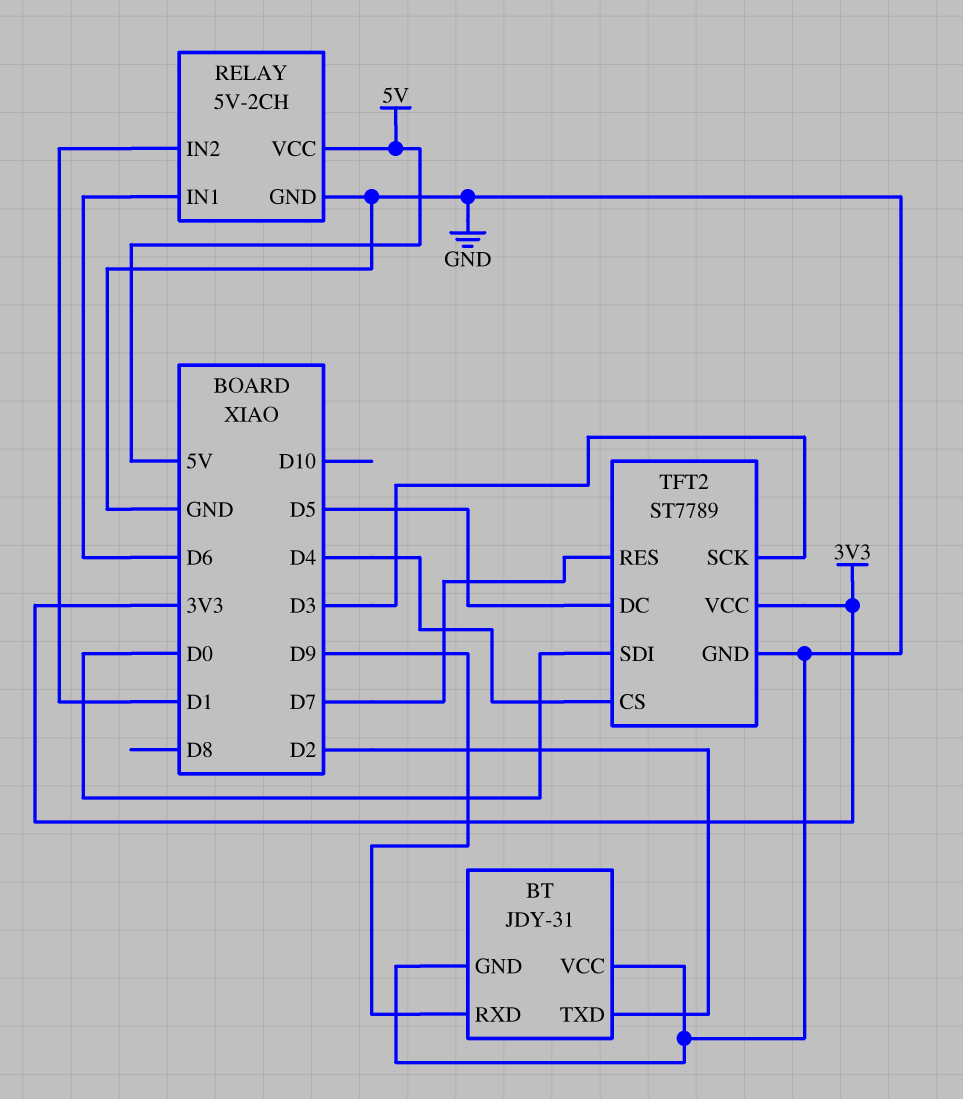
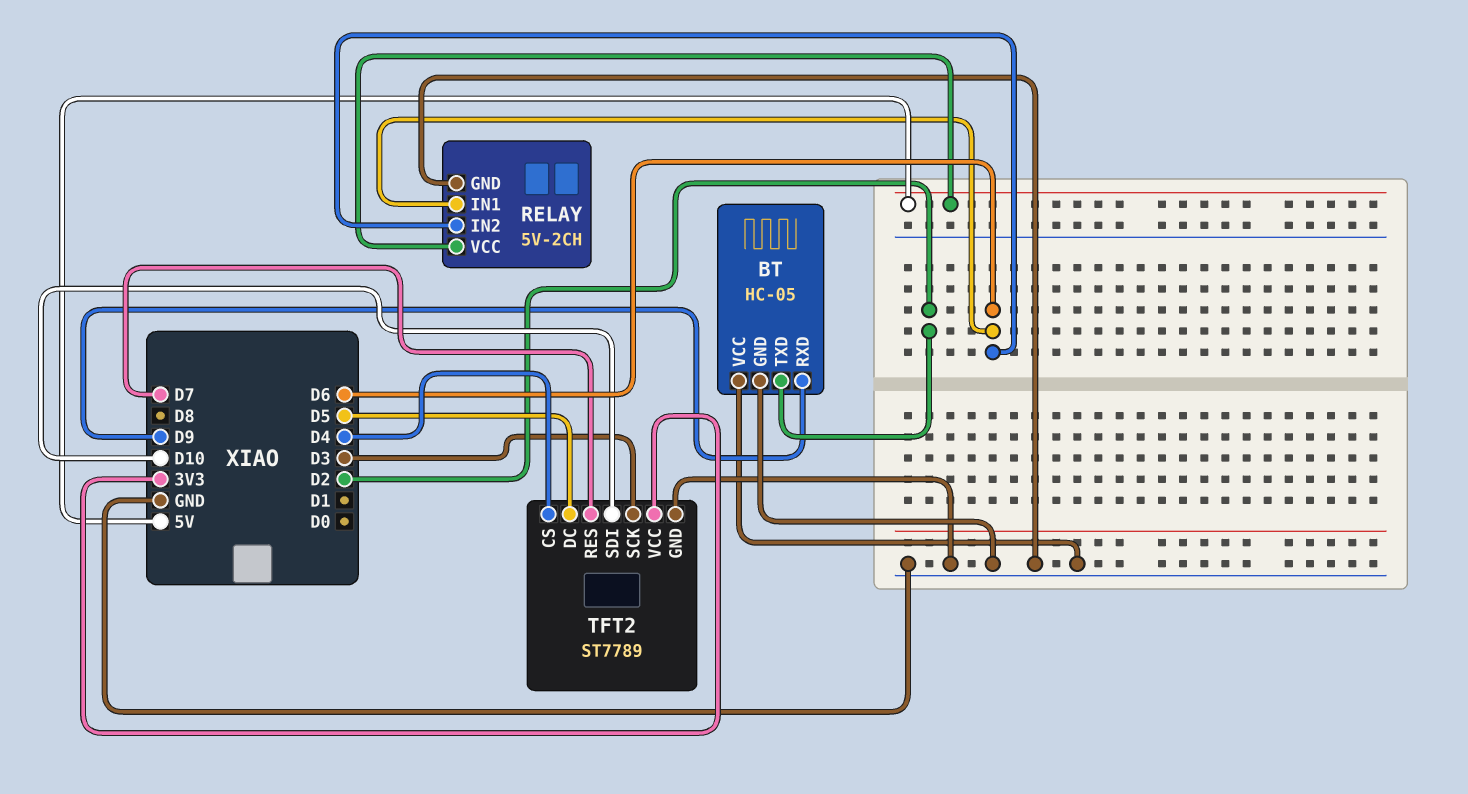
BT: JDY-31 -> HC-05
RELAY pin IN2: D1 -> D6
TFT2 pin SDI: D0 -> D10

